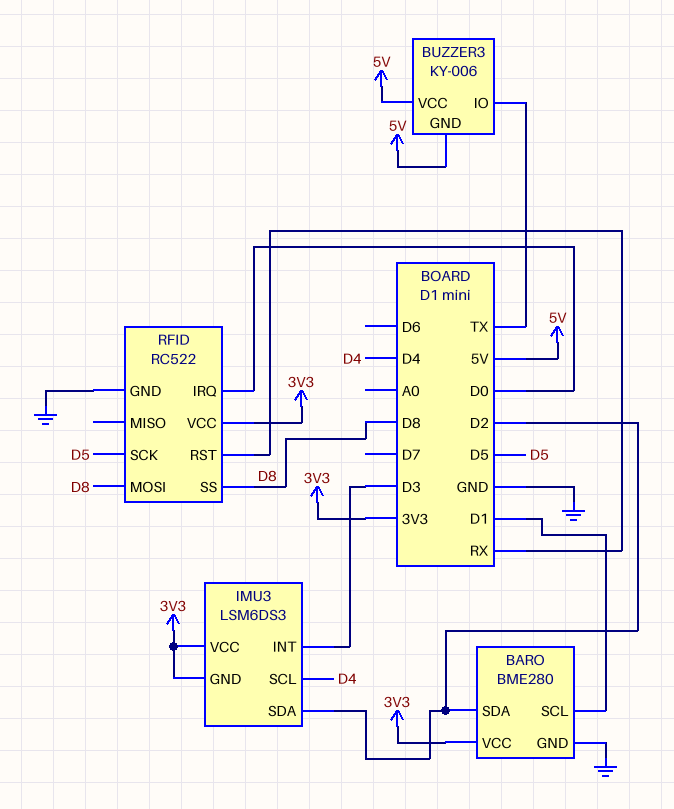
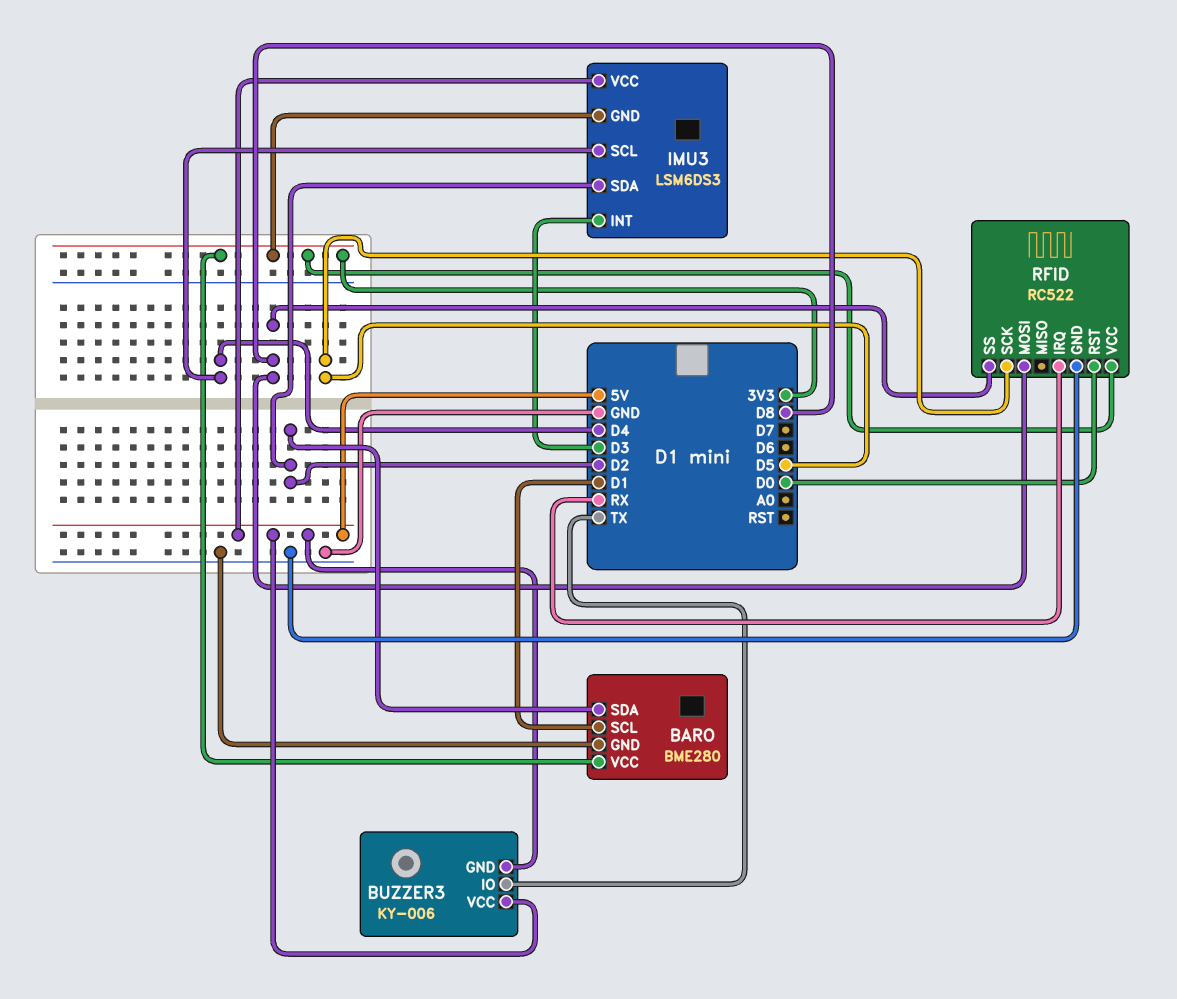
IMU3 pin VCC: 3V3 -> 5V
RFID pin IRQ: D0 -> RX
RFID pin RST: RX -> D0

